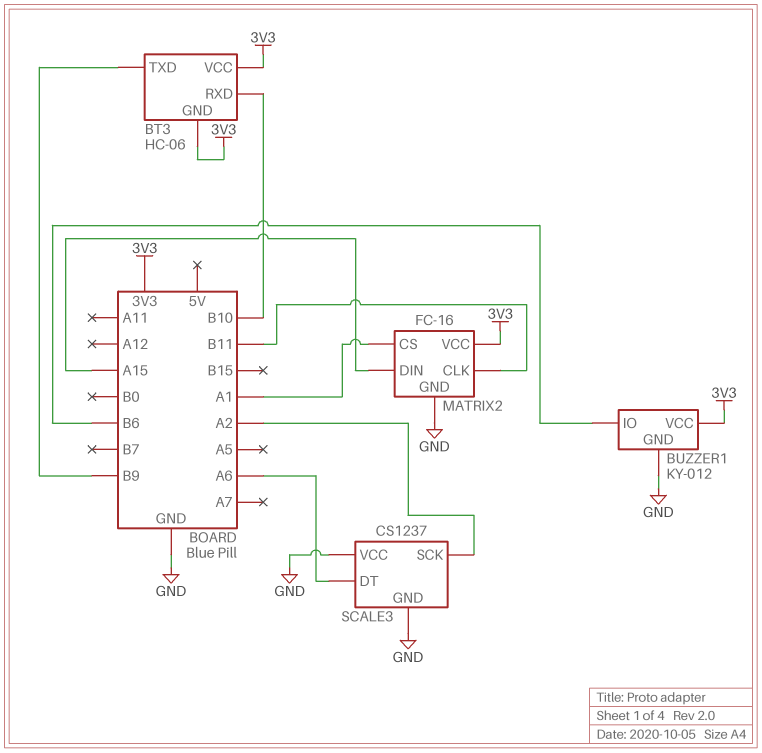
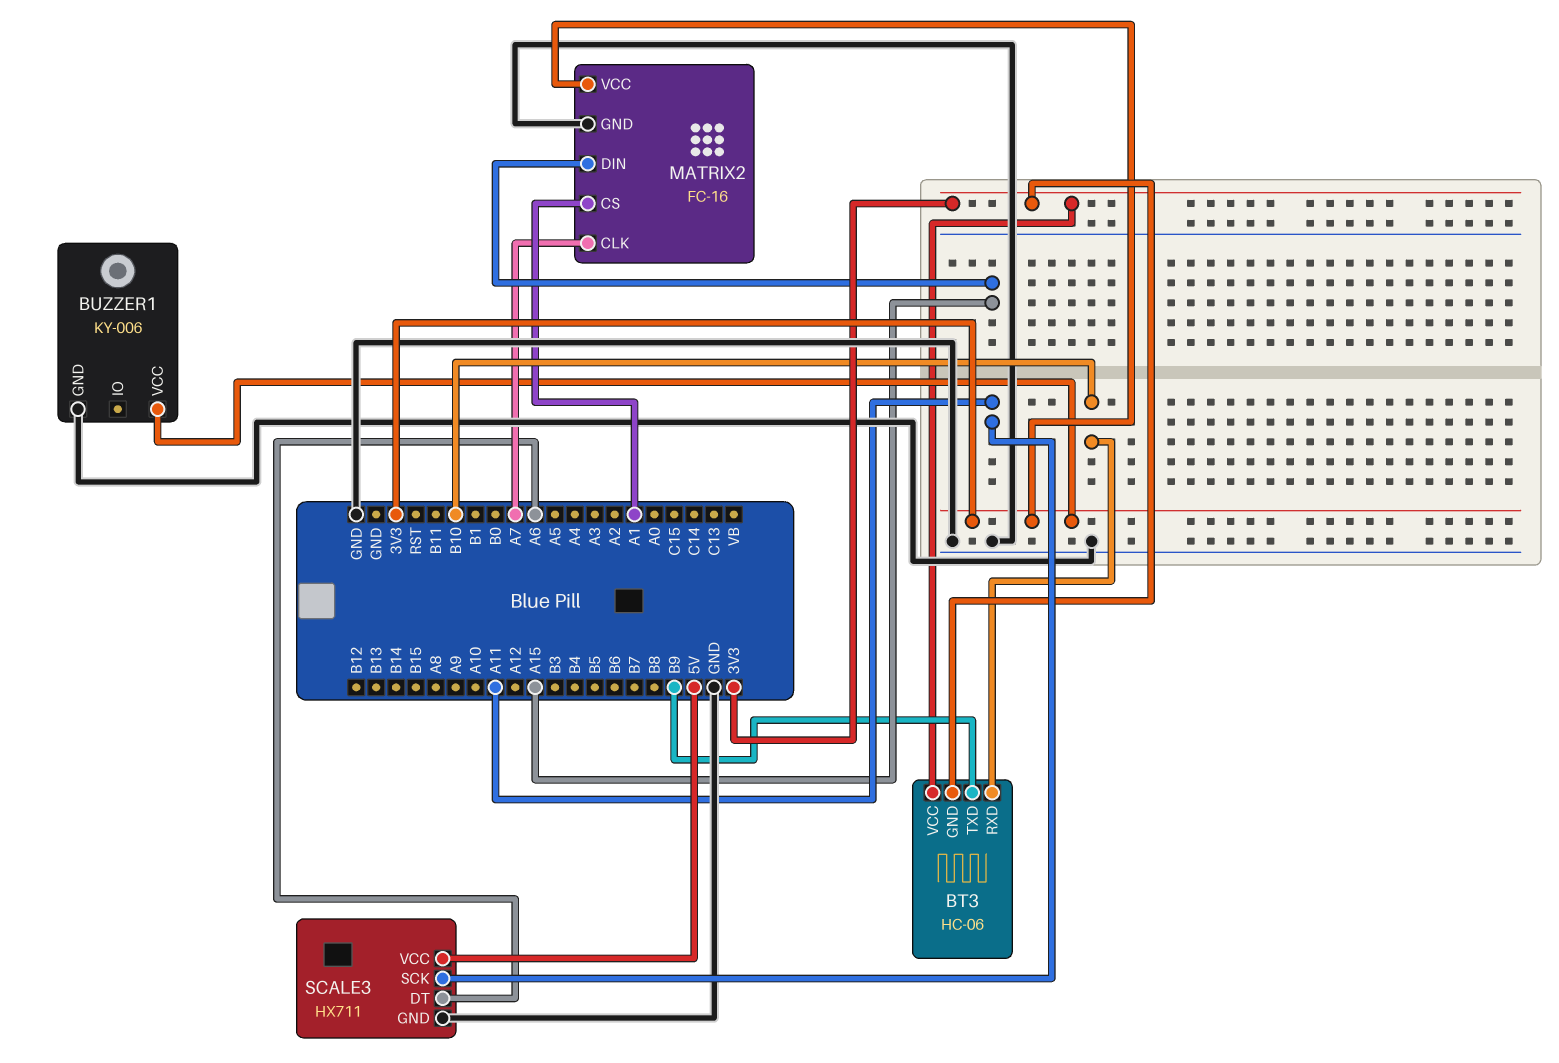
BUZZER1: KY-012 -> KY-006
BUZZER1 pin IO: B6 -> none
MATRIX2 pin CLK: B11 -> A7
SCALE3: CS1237 -> HX711
SCALE3 pin SCK: A2 -> A11
SCALE3 pin VCC: GND -> 5V

